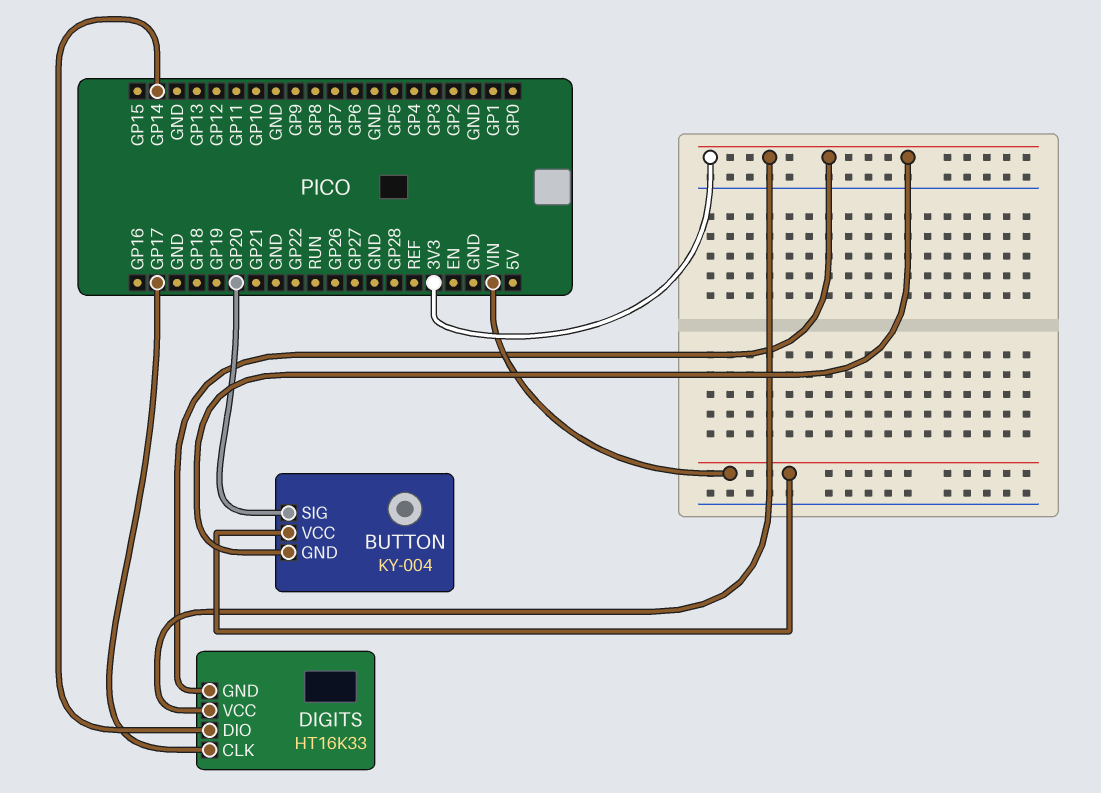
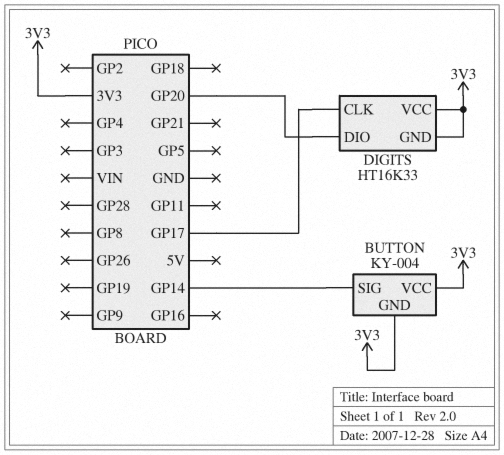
BUTTON pin SIG: GP20 -> GP14
BUTTON pin VCC: VIN -> 3V3
DIGITS pin DIO: GP14 -> GP20

